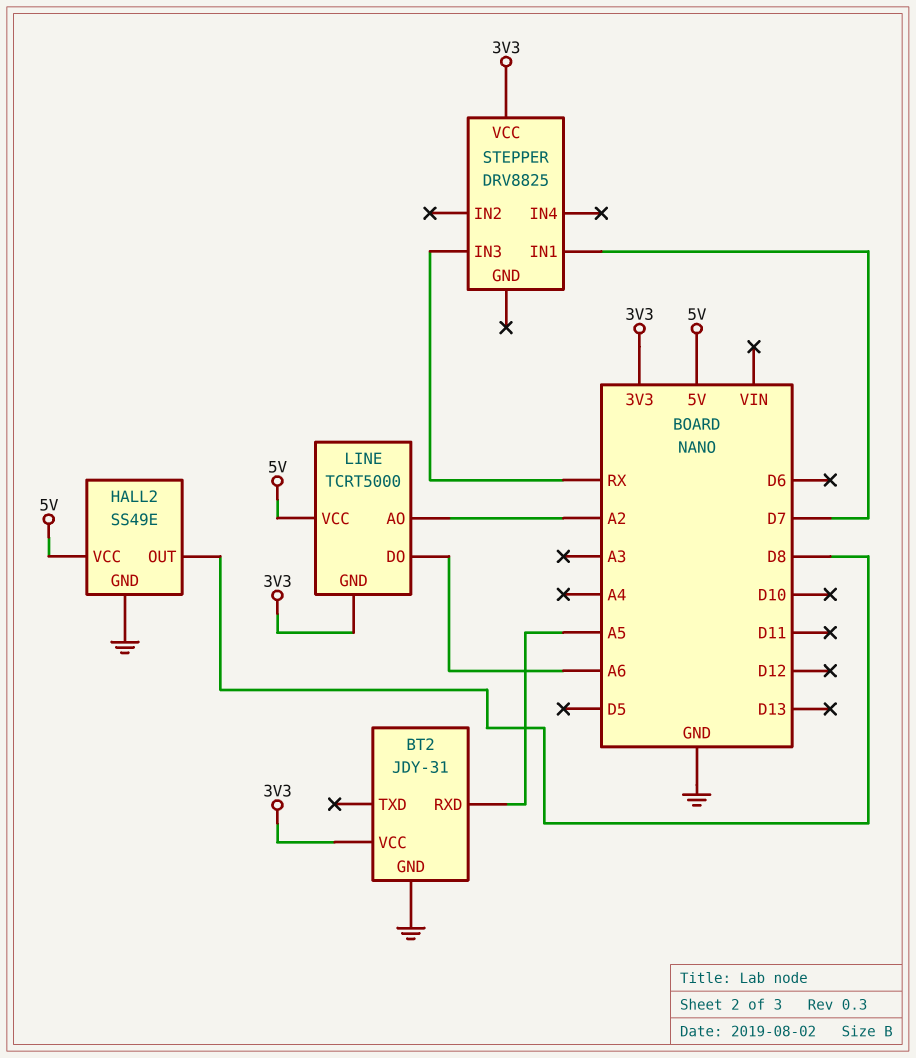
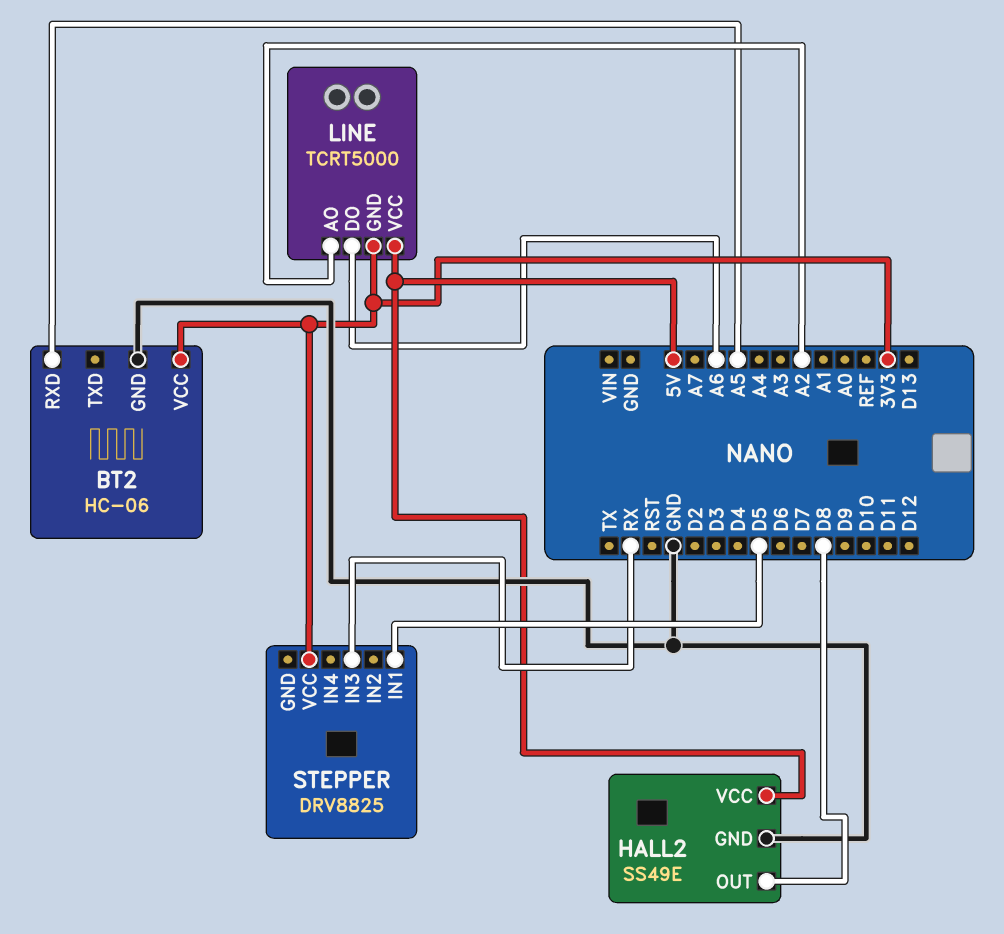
BT2: JDY-31 -> HC-06
STEPPER pin IN1: D7 -> D5

